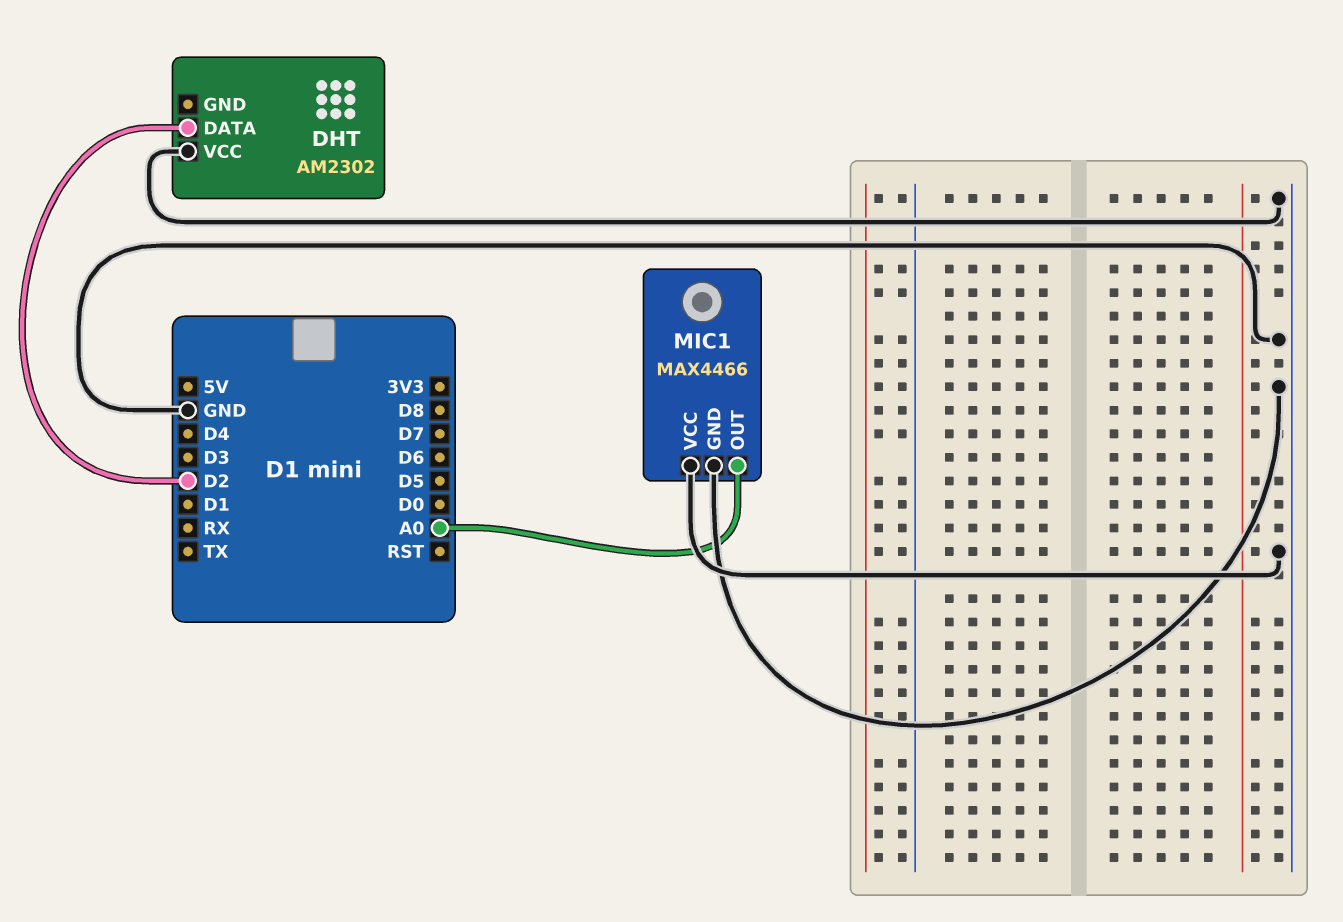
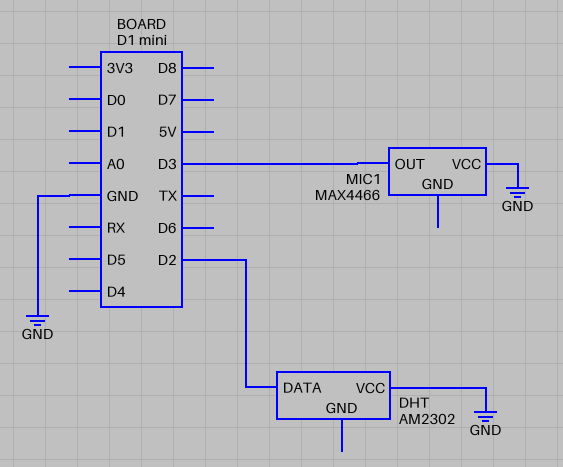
MIC1 pin GND: GND -> none
MIC1 pin OUT: A0 -> D3

